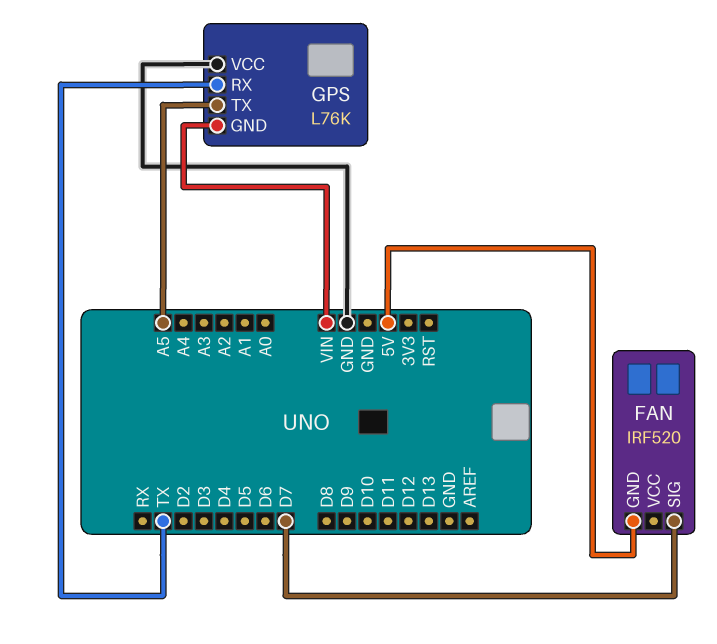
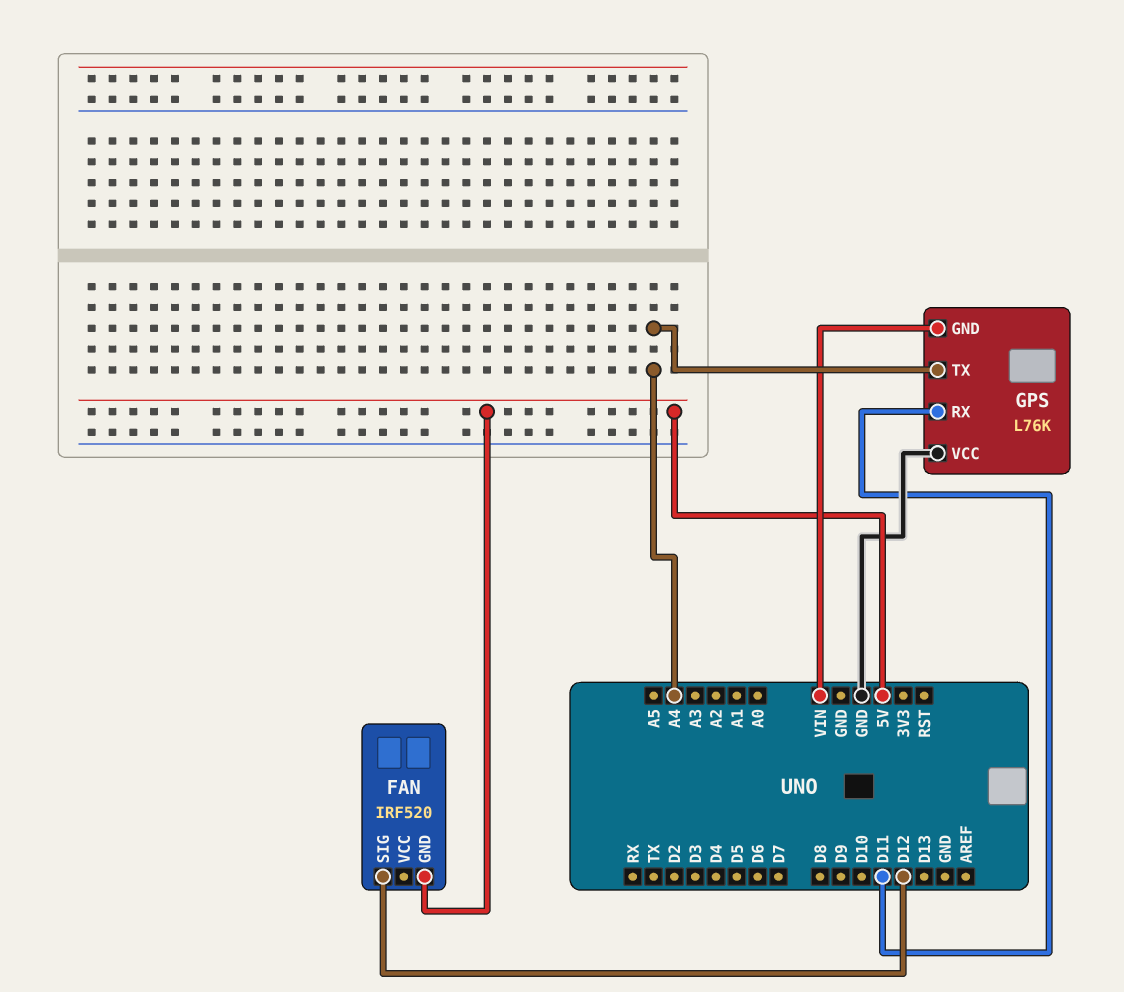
FAN pin SIG: D7 -> D12
GPS pin RX: TX -> D11
GPS pin TX: A5 -> A4

